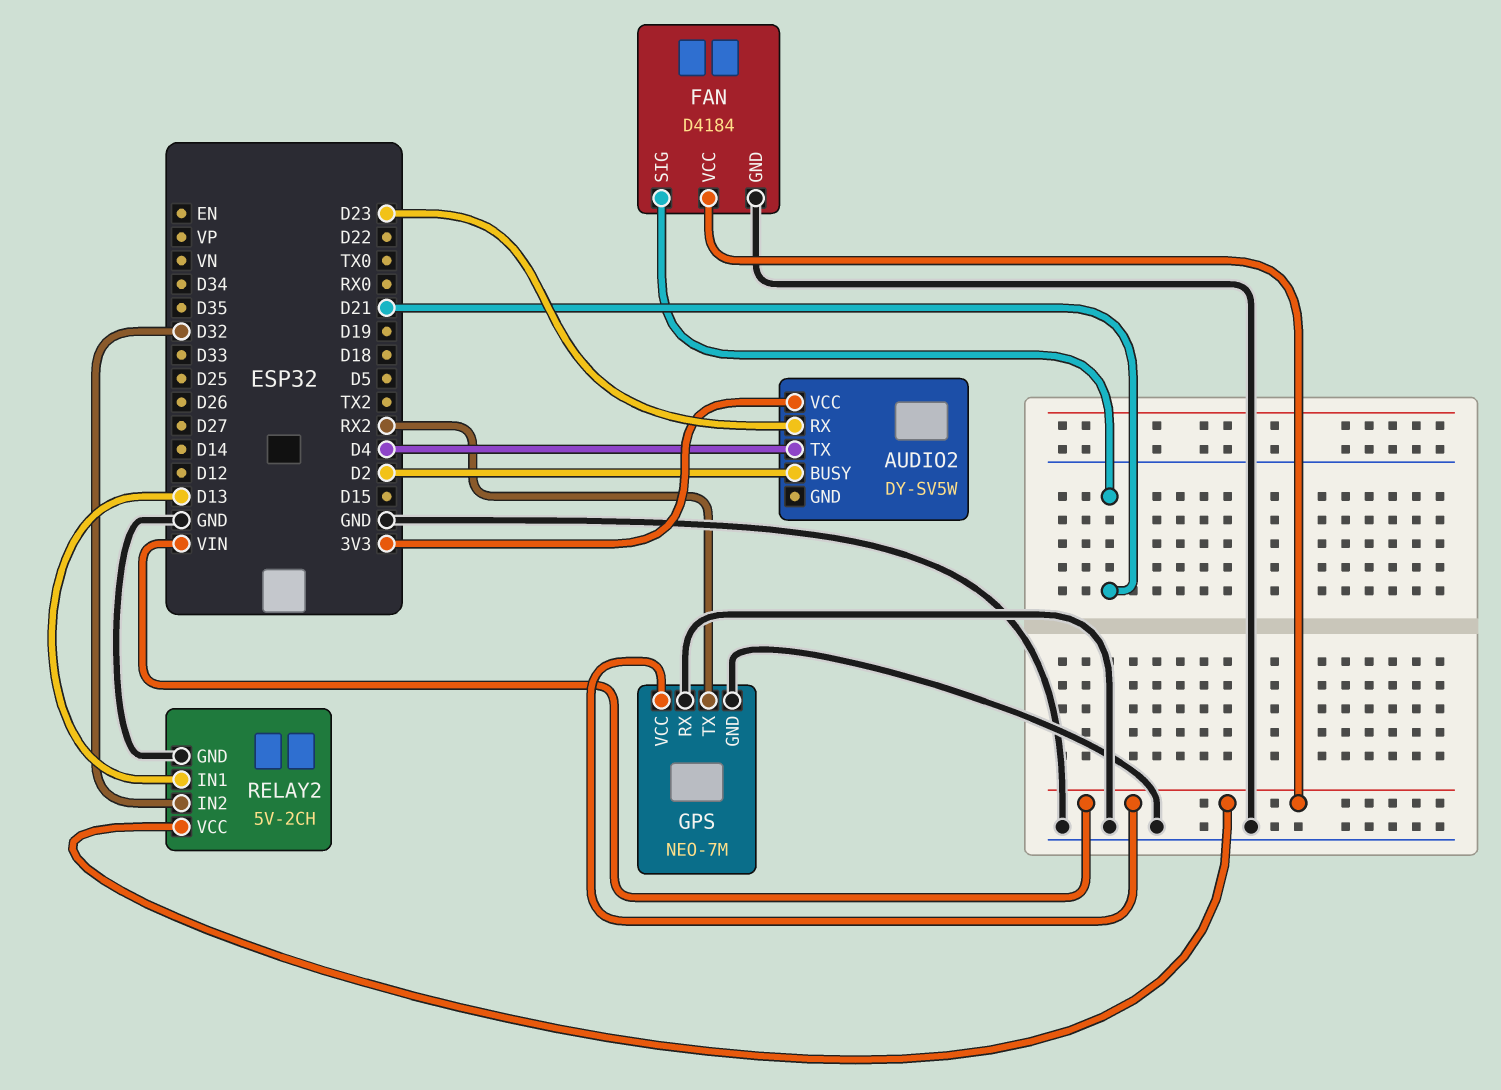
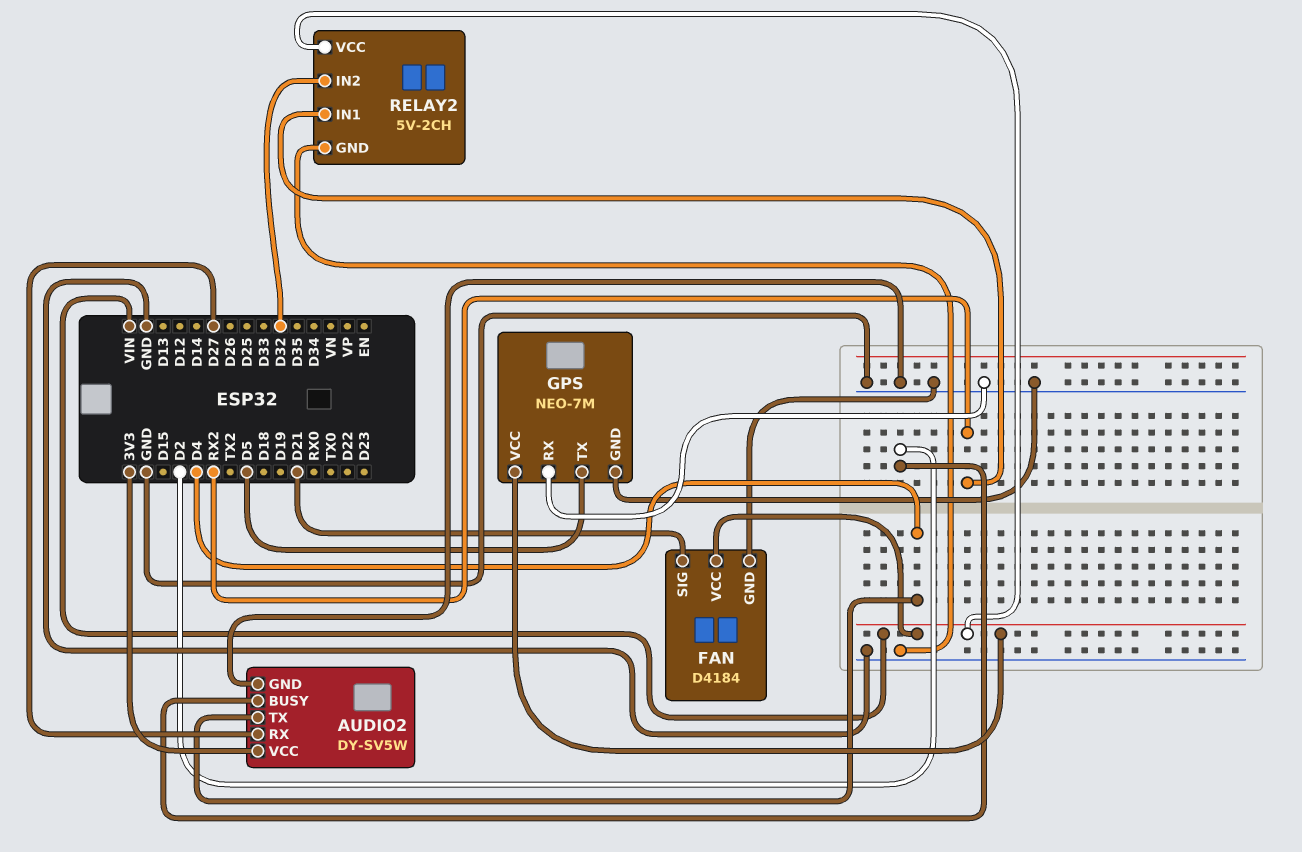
AUDIO2 pin GND: none -> GND
AUDIO2 pin RX: D23 -> D27
GPS pin TX: RX2 -> D5
RELAY2 pin IN1: D13 -> RX2

